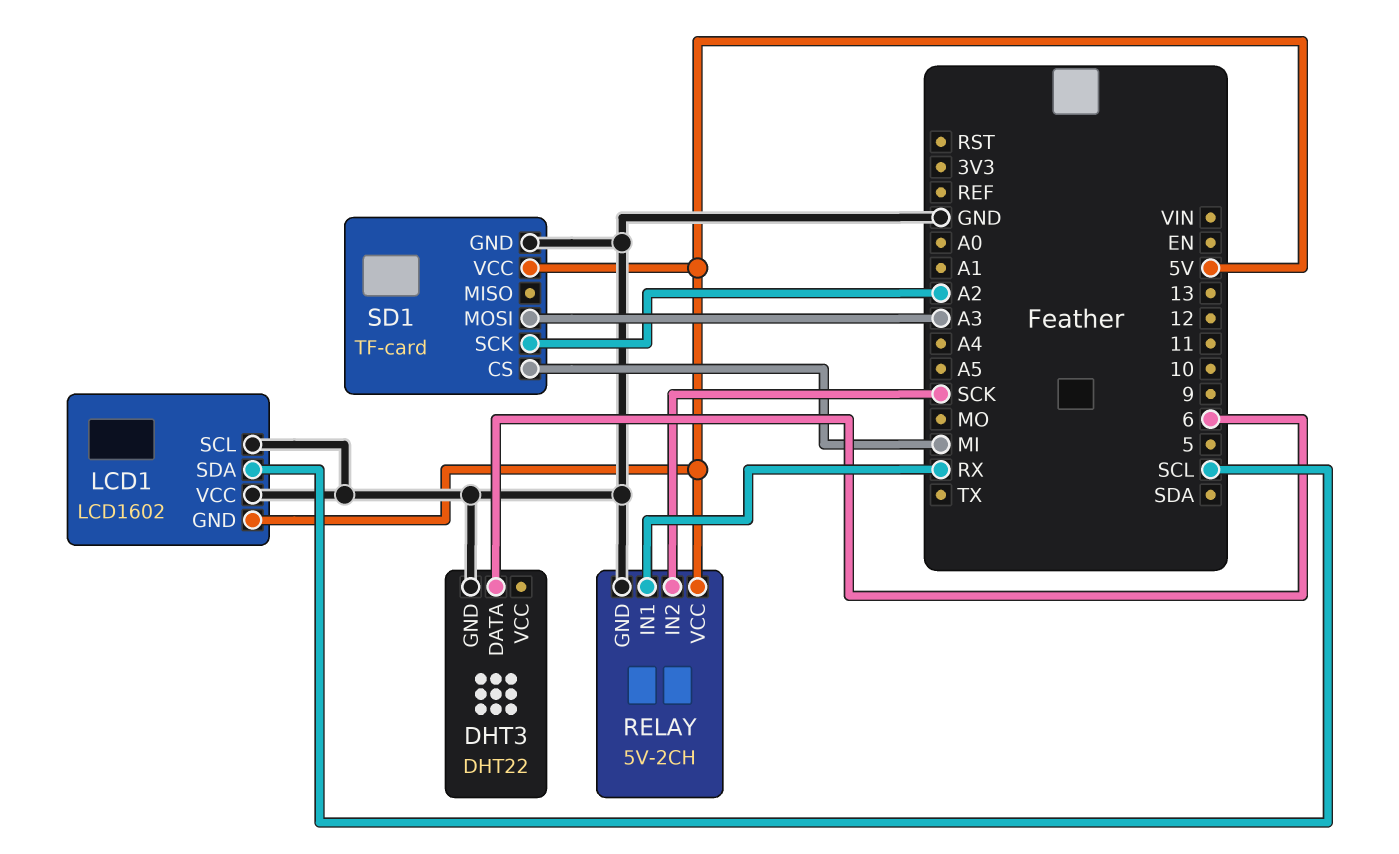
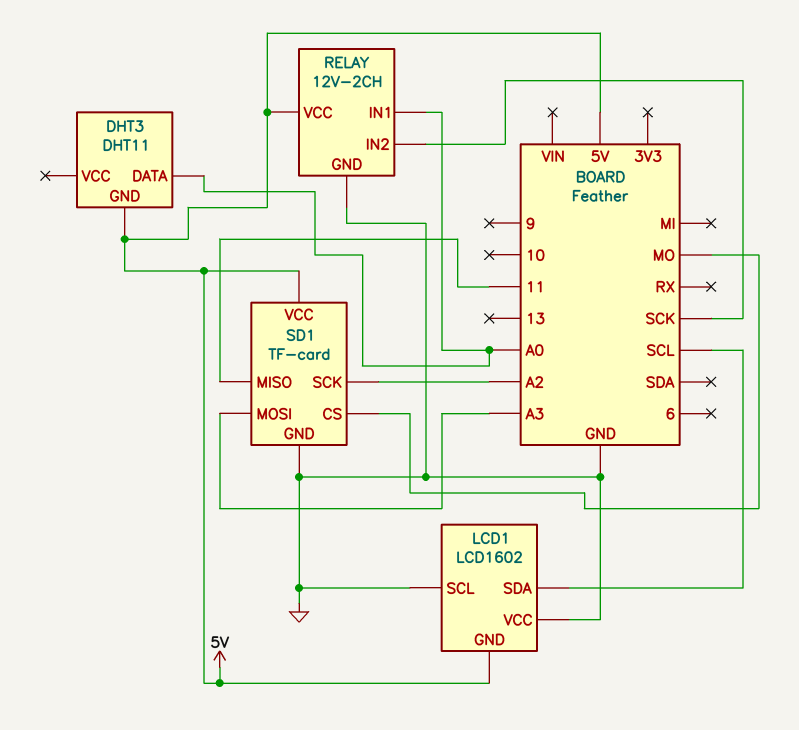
DHT3: DHT22 -> DHT11
DHT3 pin DATA: 6 -> A0
DHT3 pin GND: GND -> 5V
RELAY: 5V-2CH -> 12V-2CH
RELAY pin IN1: RX -> A0
SD1 pin CS: MI -> MO
SD1 pin MISO: none -> 11

